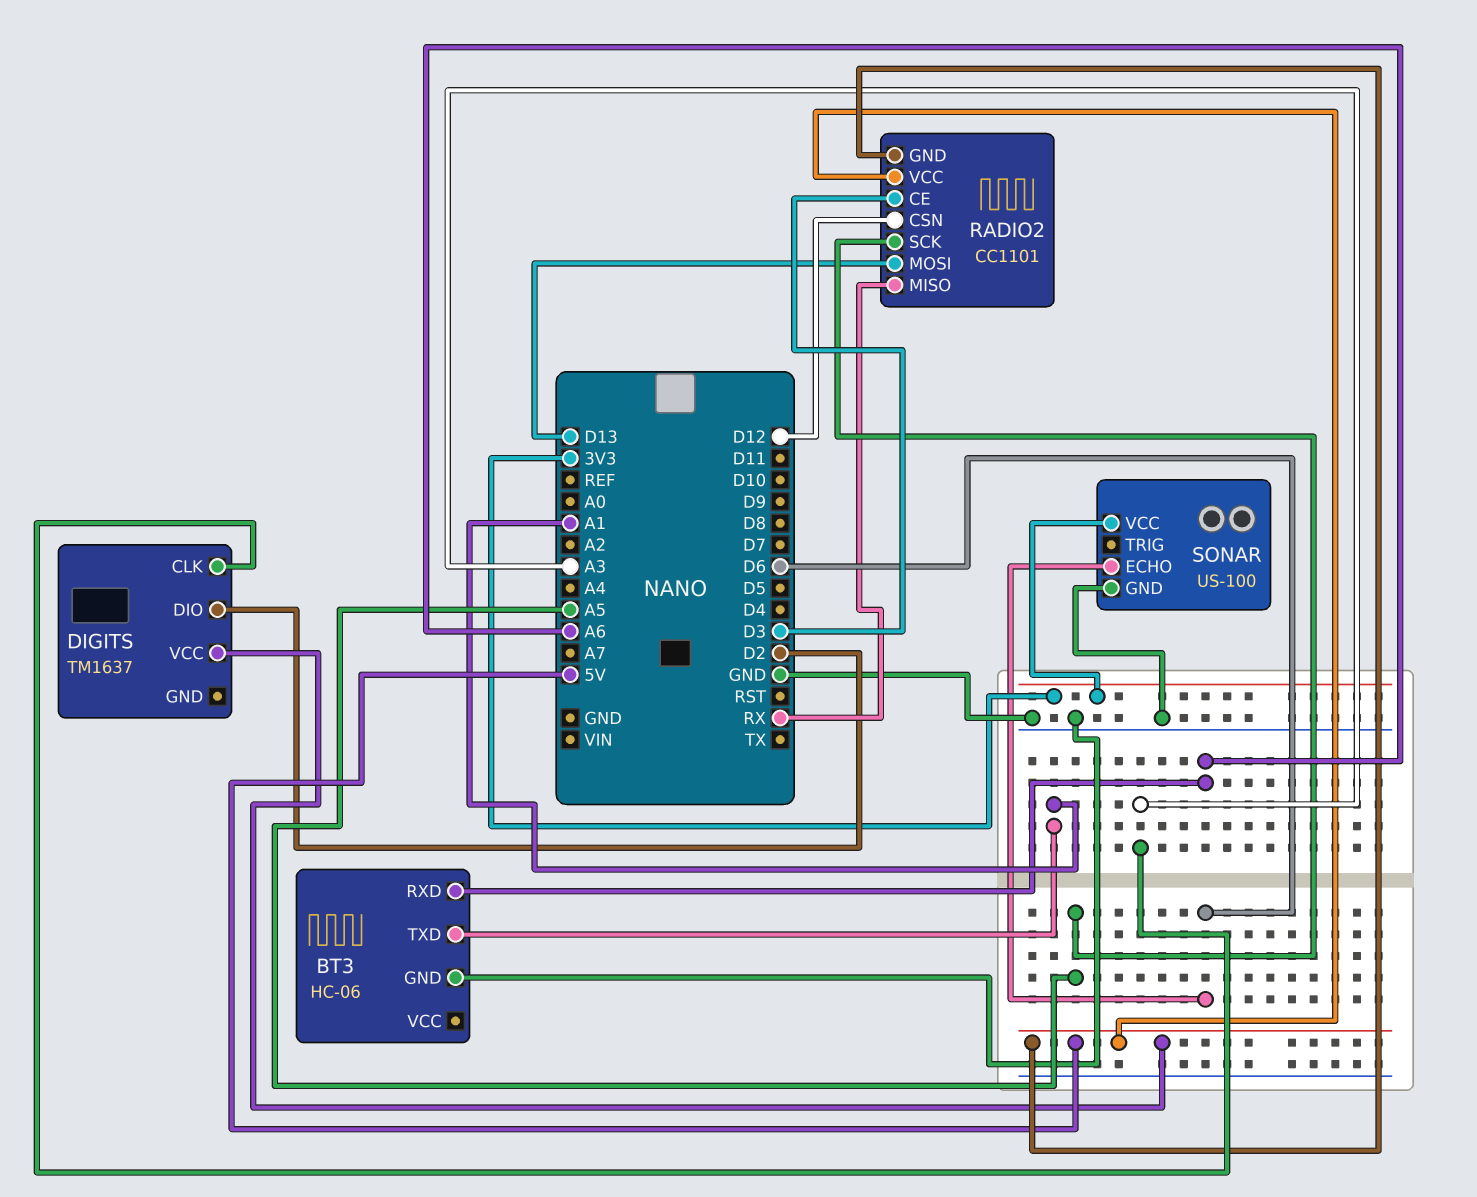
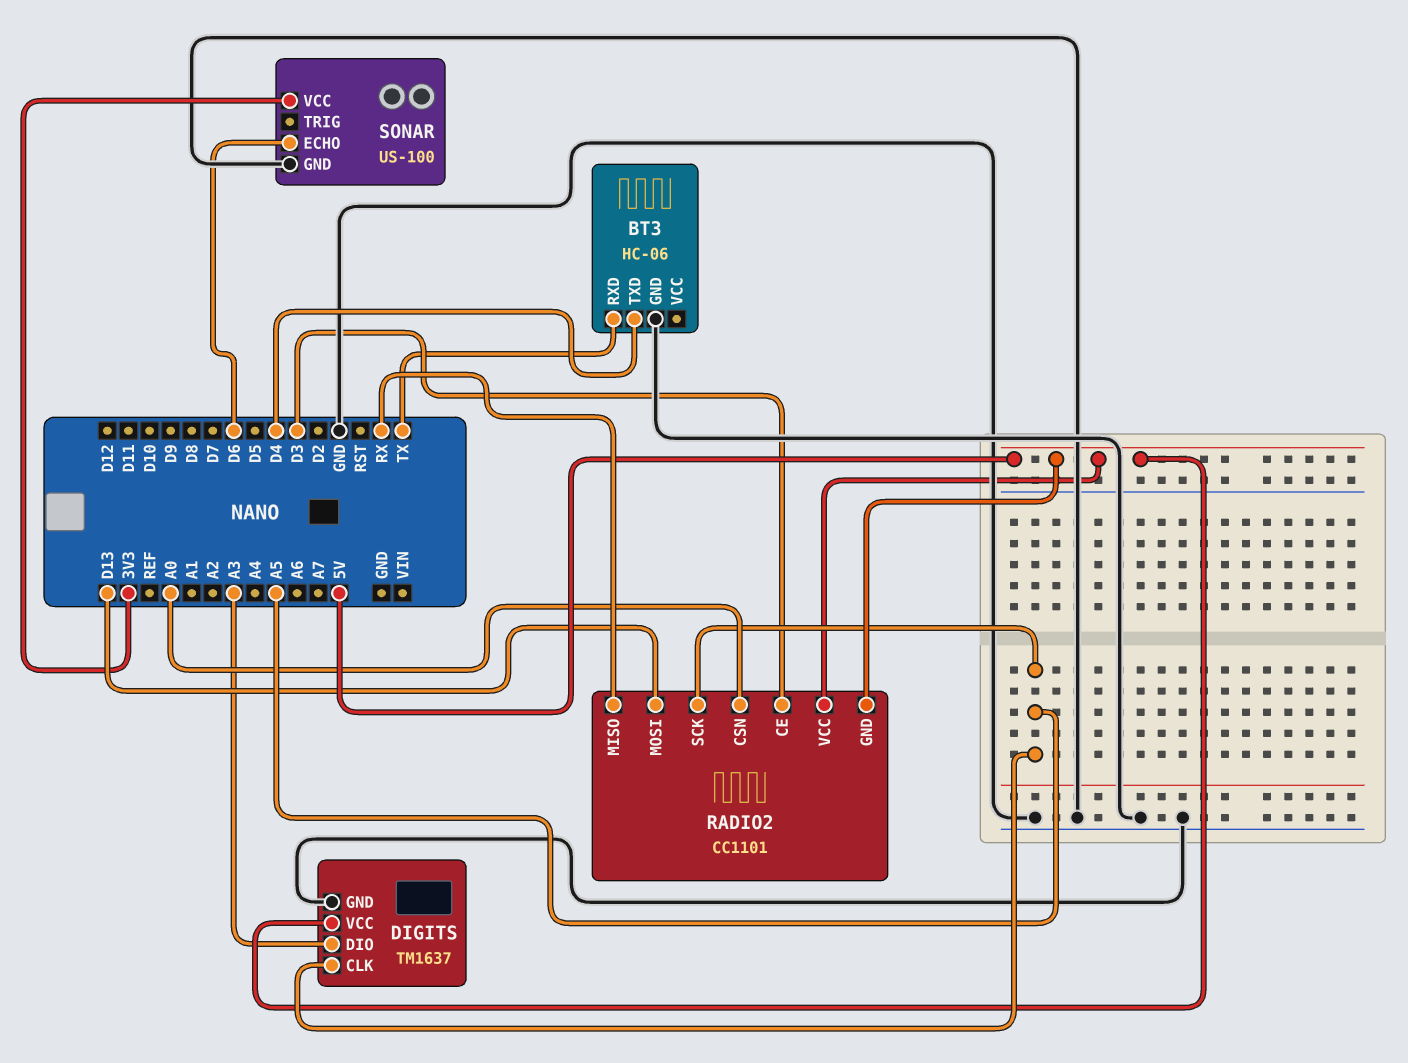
BT3 pin RXD: A6 -> TX
BT3 pin TXD: A1 -> D4
DIGITS pin CLK: A3 -> A5
DIGITS pin DIO: D2 -> A3
DIGITS pin GND: none -> GND
RADIO2 pin CSN: D12 -> A0

